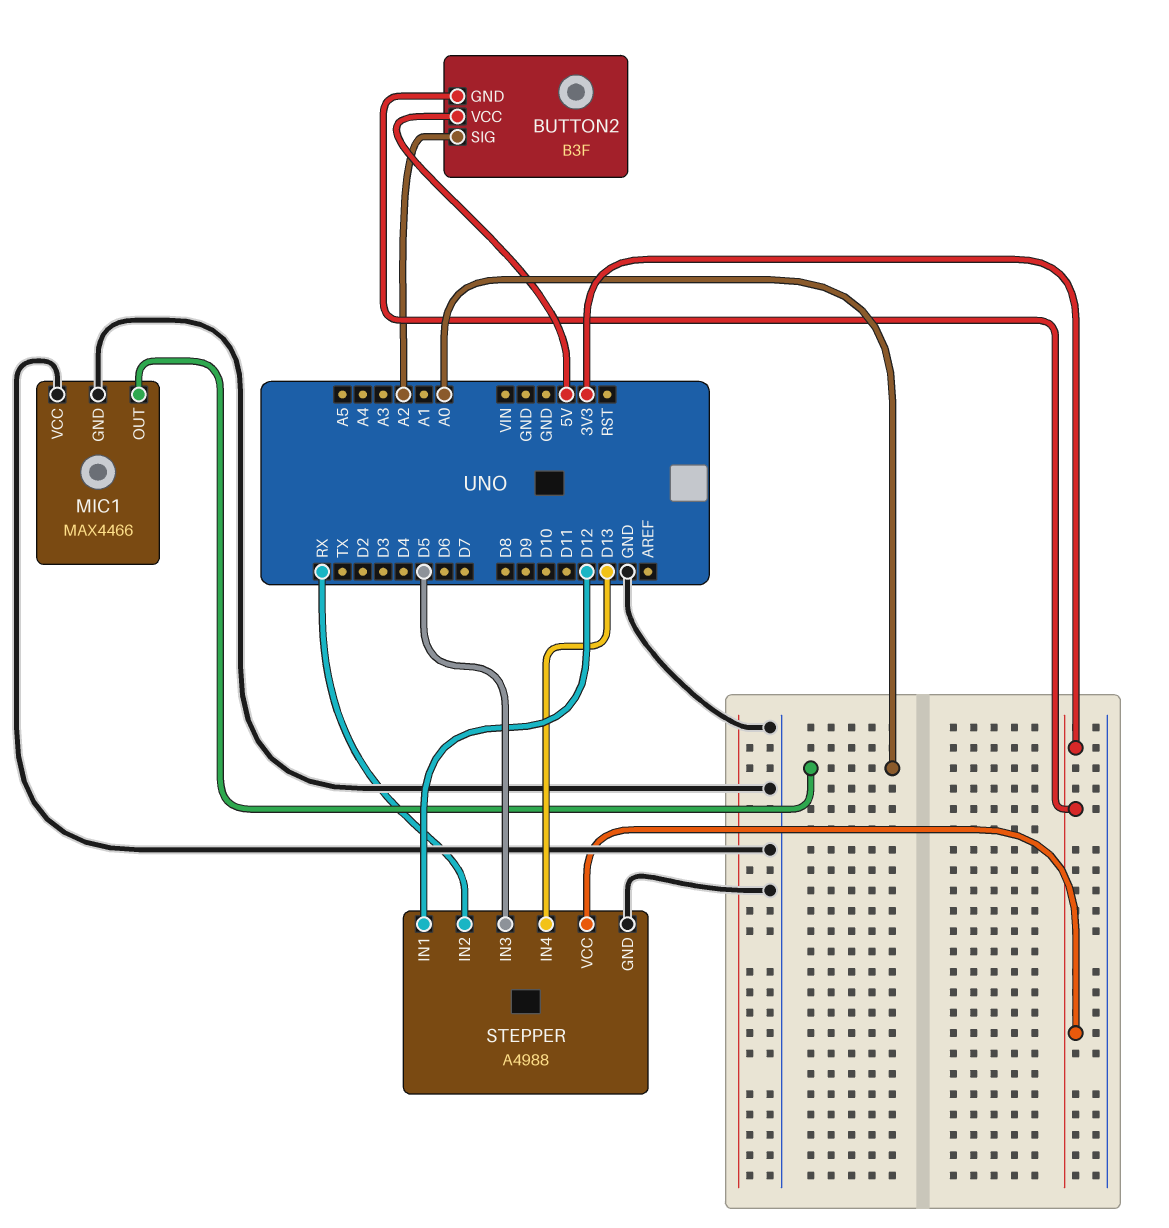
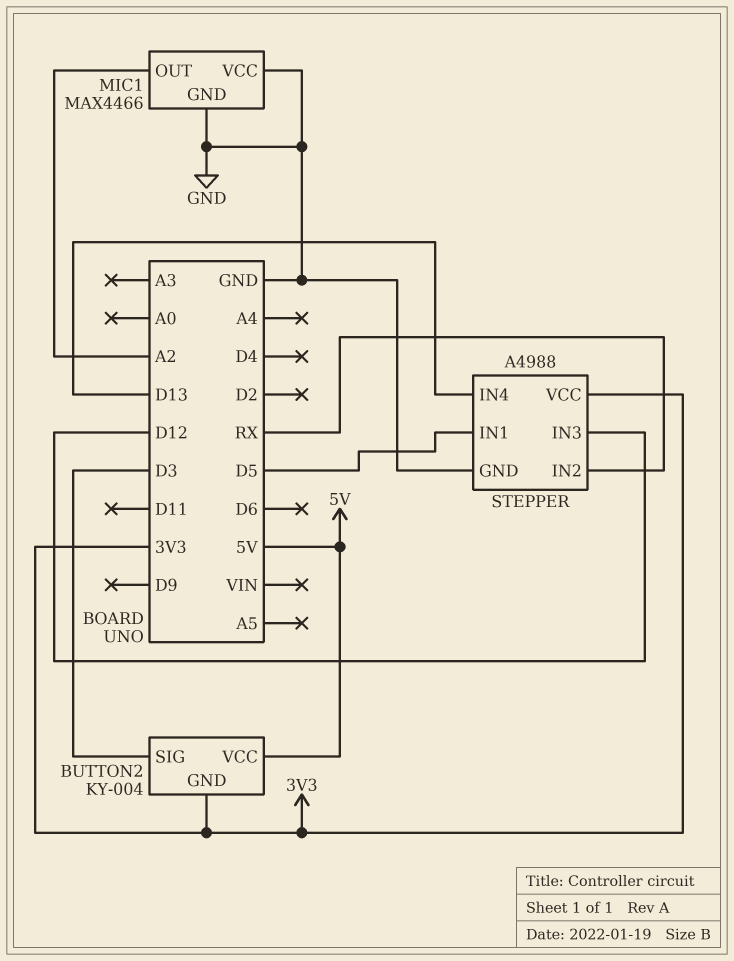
BUTTON2: B3F -> KY-004
BUTTON2 pin SIG: A2 -> D3
MIC1 pin OUT: A0 -> A2
STEPPER pin IN1: D12 -> D5
STEPPER pin IN3: D5 -> D12

